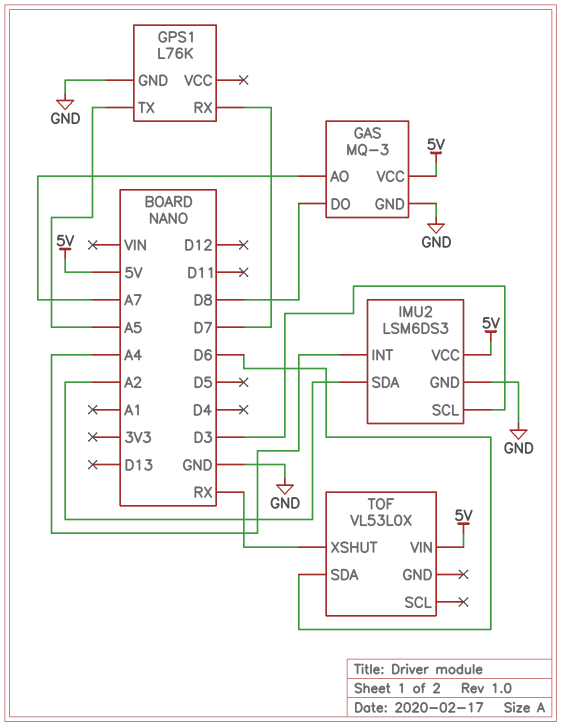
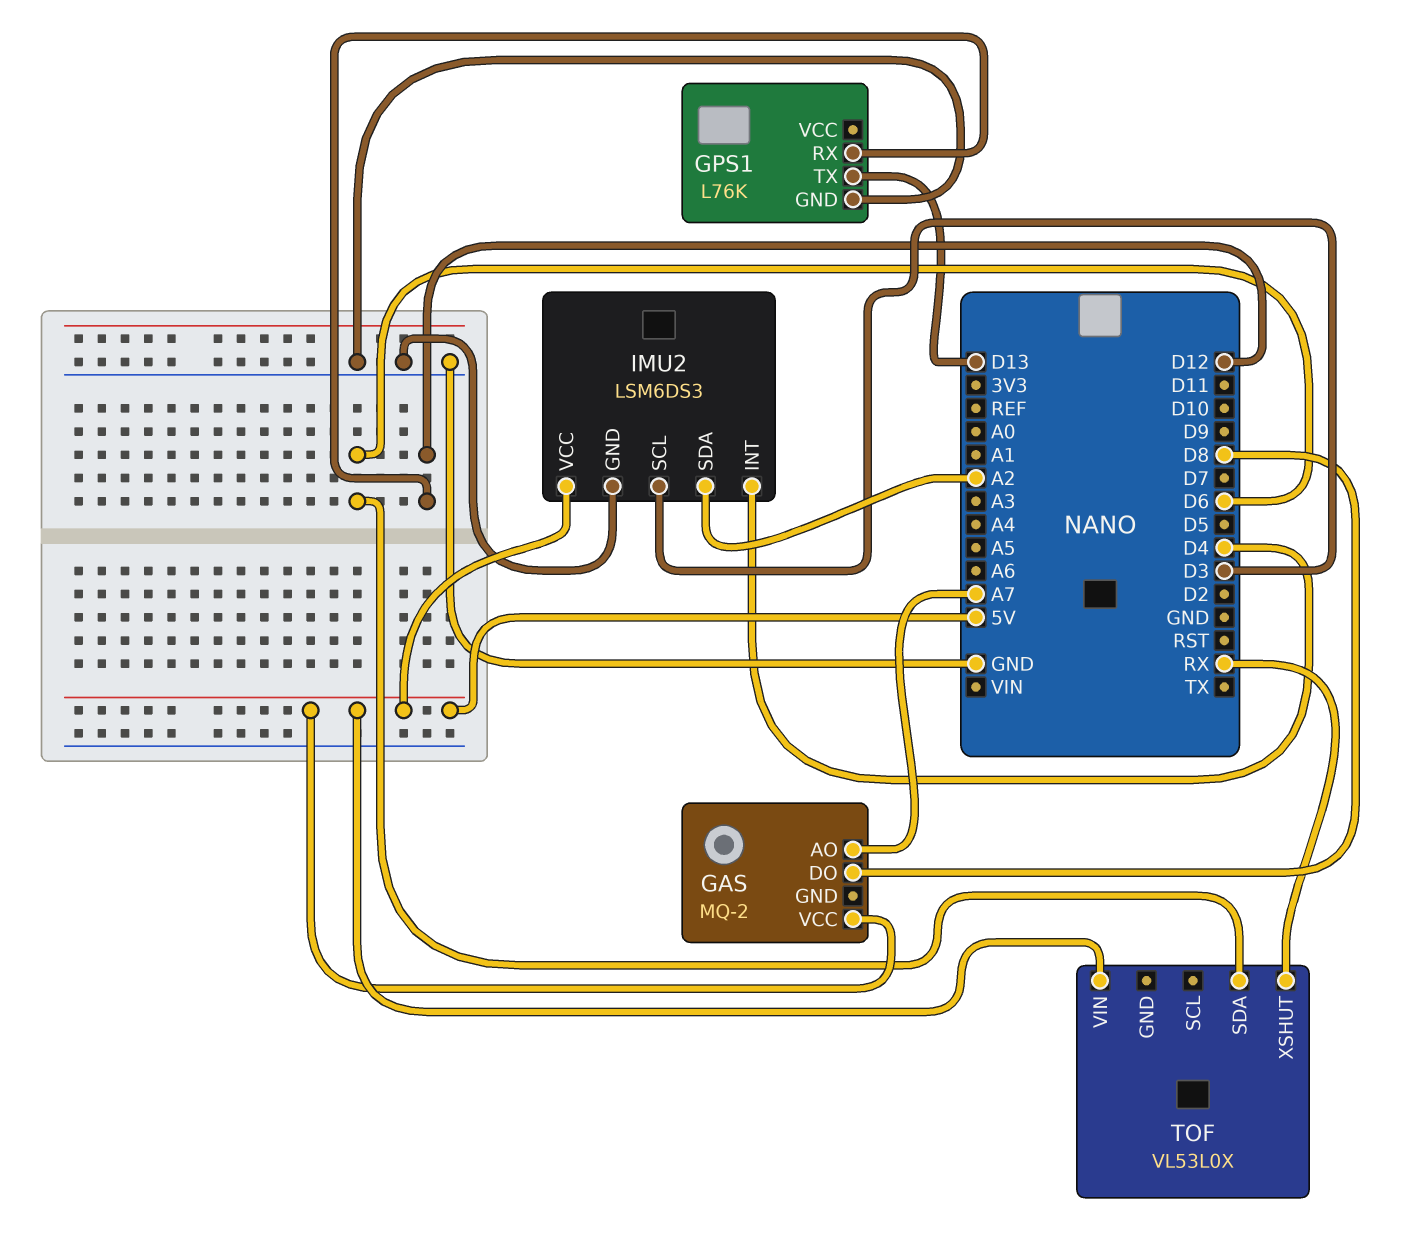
GAS: MQ-3 -> MQ-2
GAS pin GND: GND -> none
GPS1 pin RX: D7 -> D12
GPS1 pin TX: A5 -> D13
IMU2 pin INT: A4 -> D4

